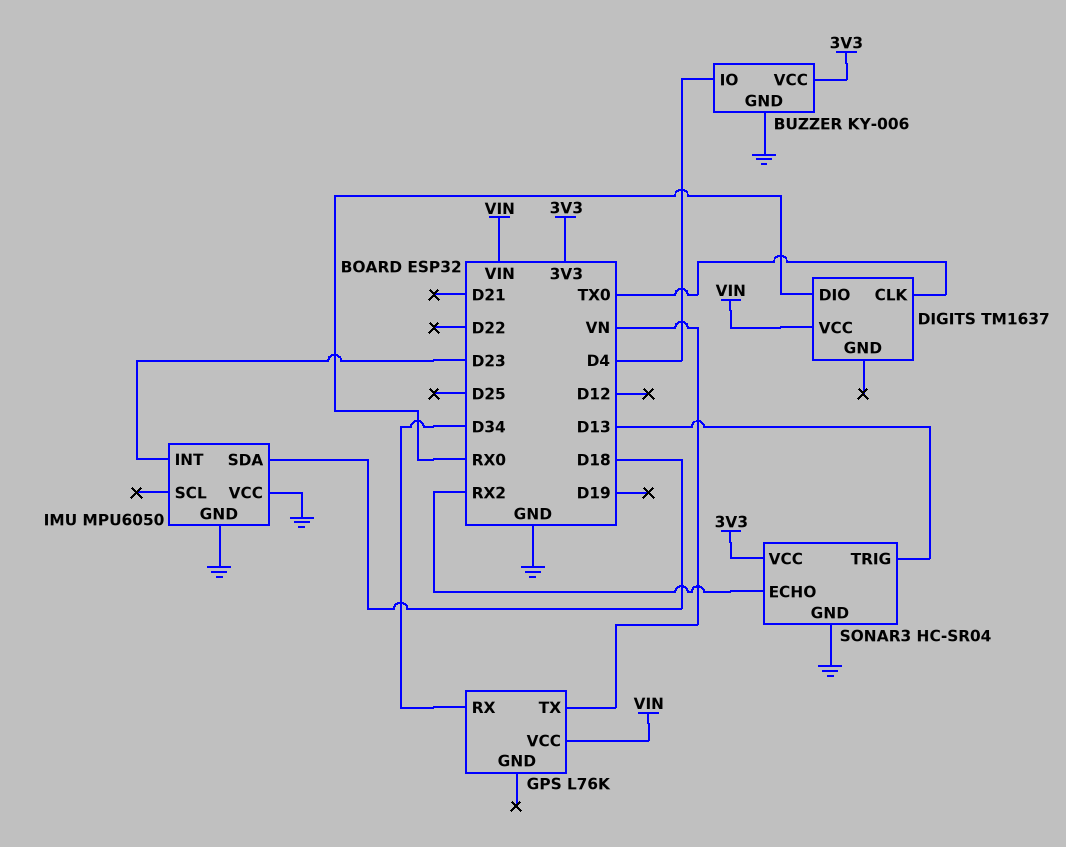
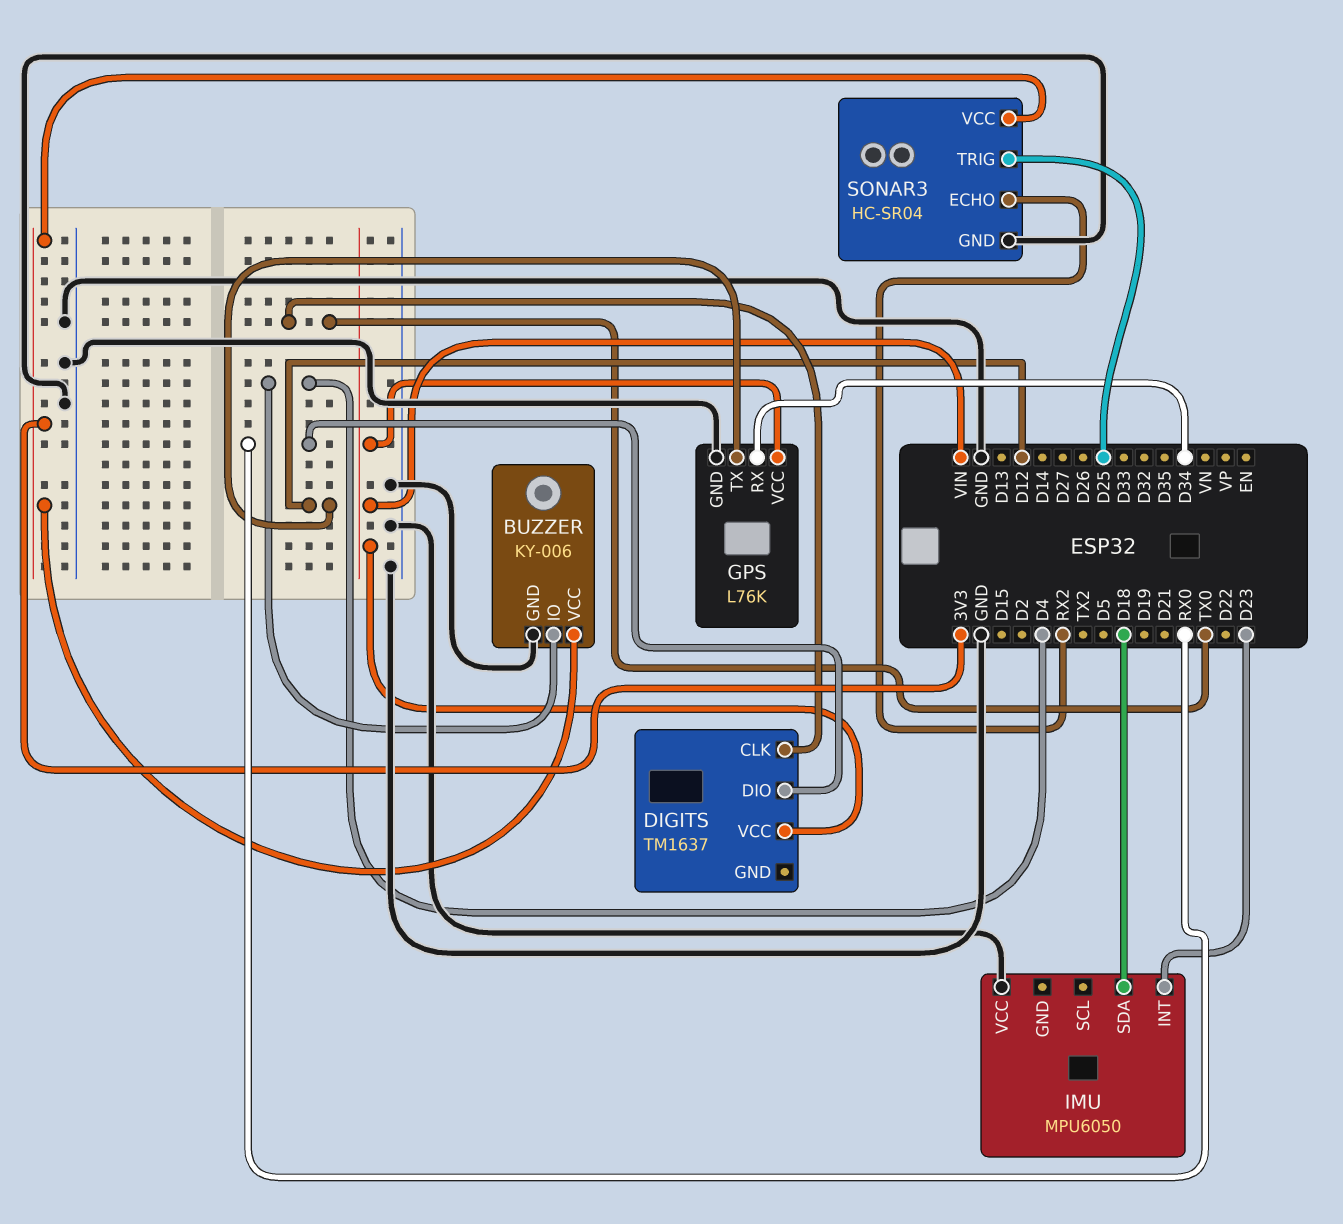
GPS pin GND: none -> GND
GPS pin TX: VN -> D12
IMU pin GND: GND -> none
SONAR3 pin TRIG: D13 -> D25

